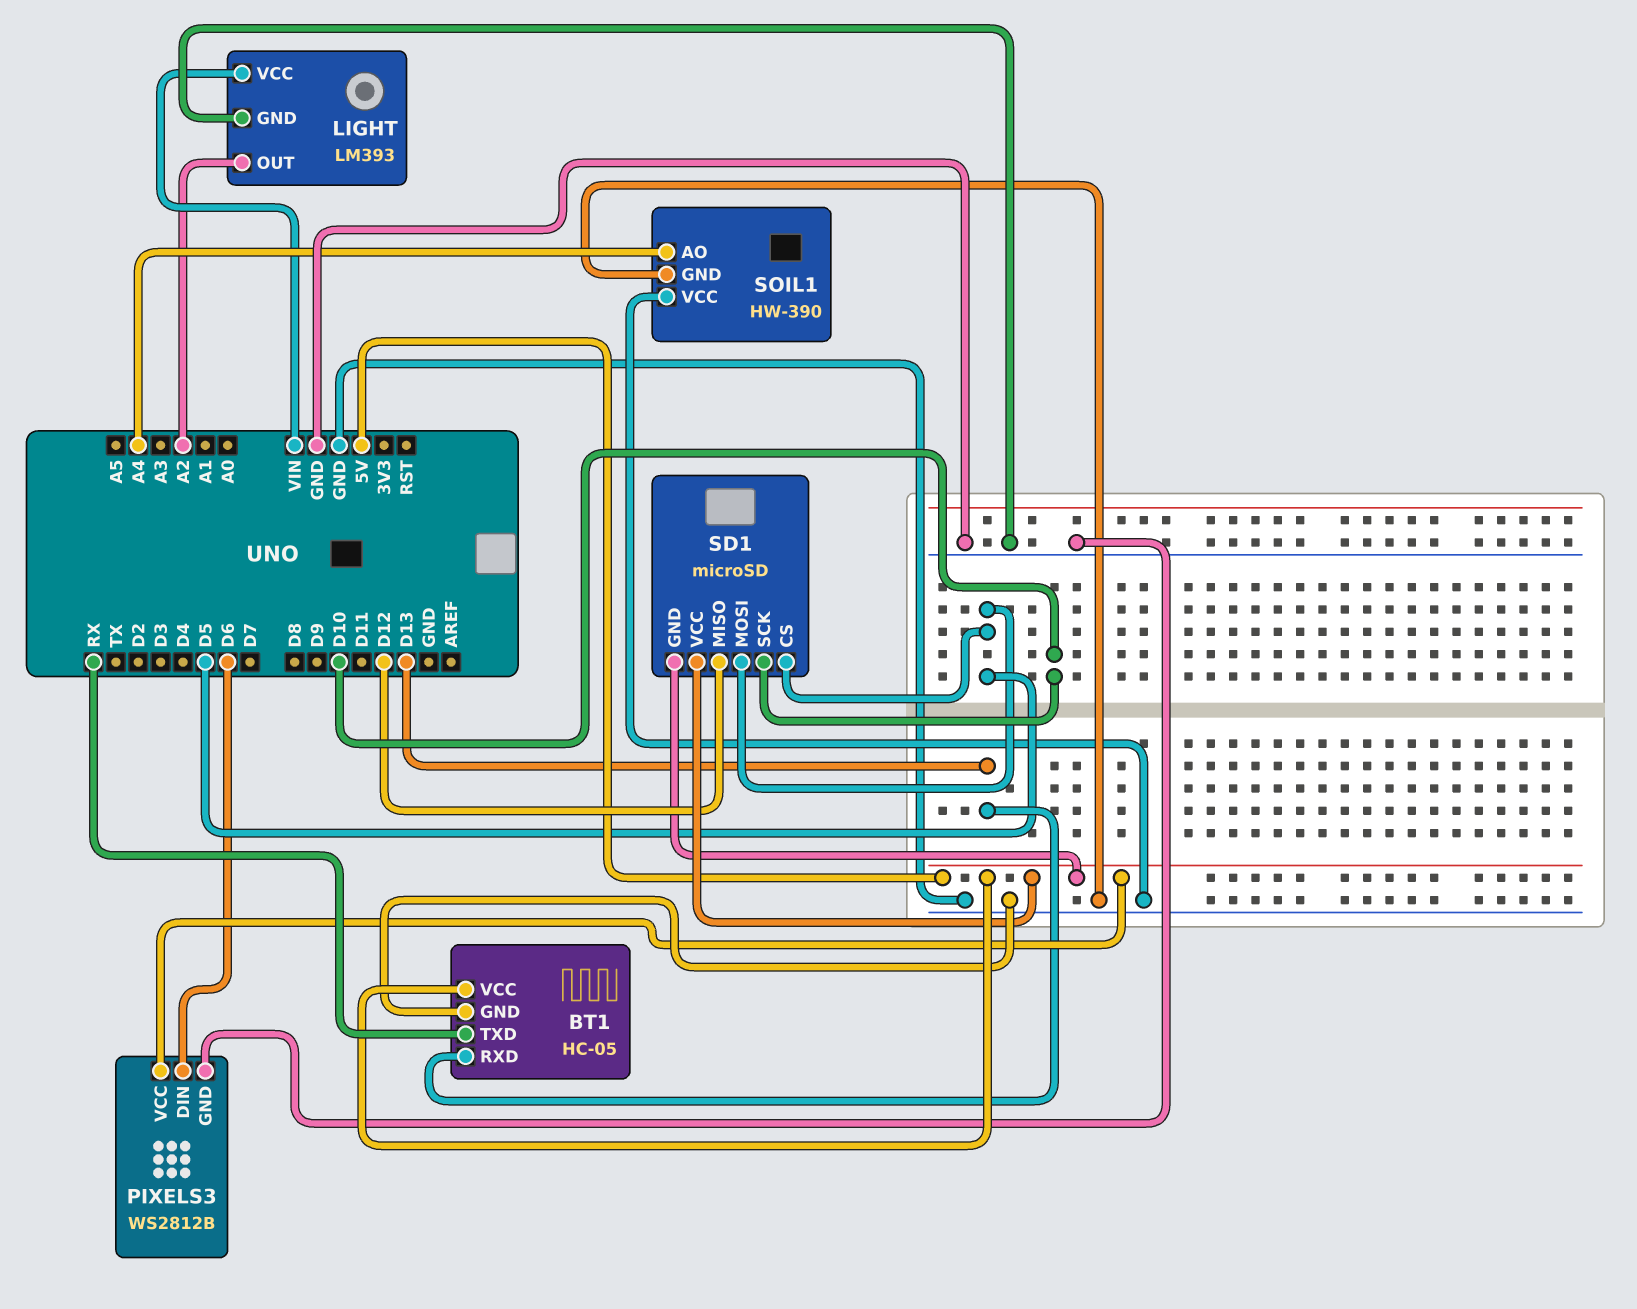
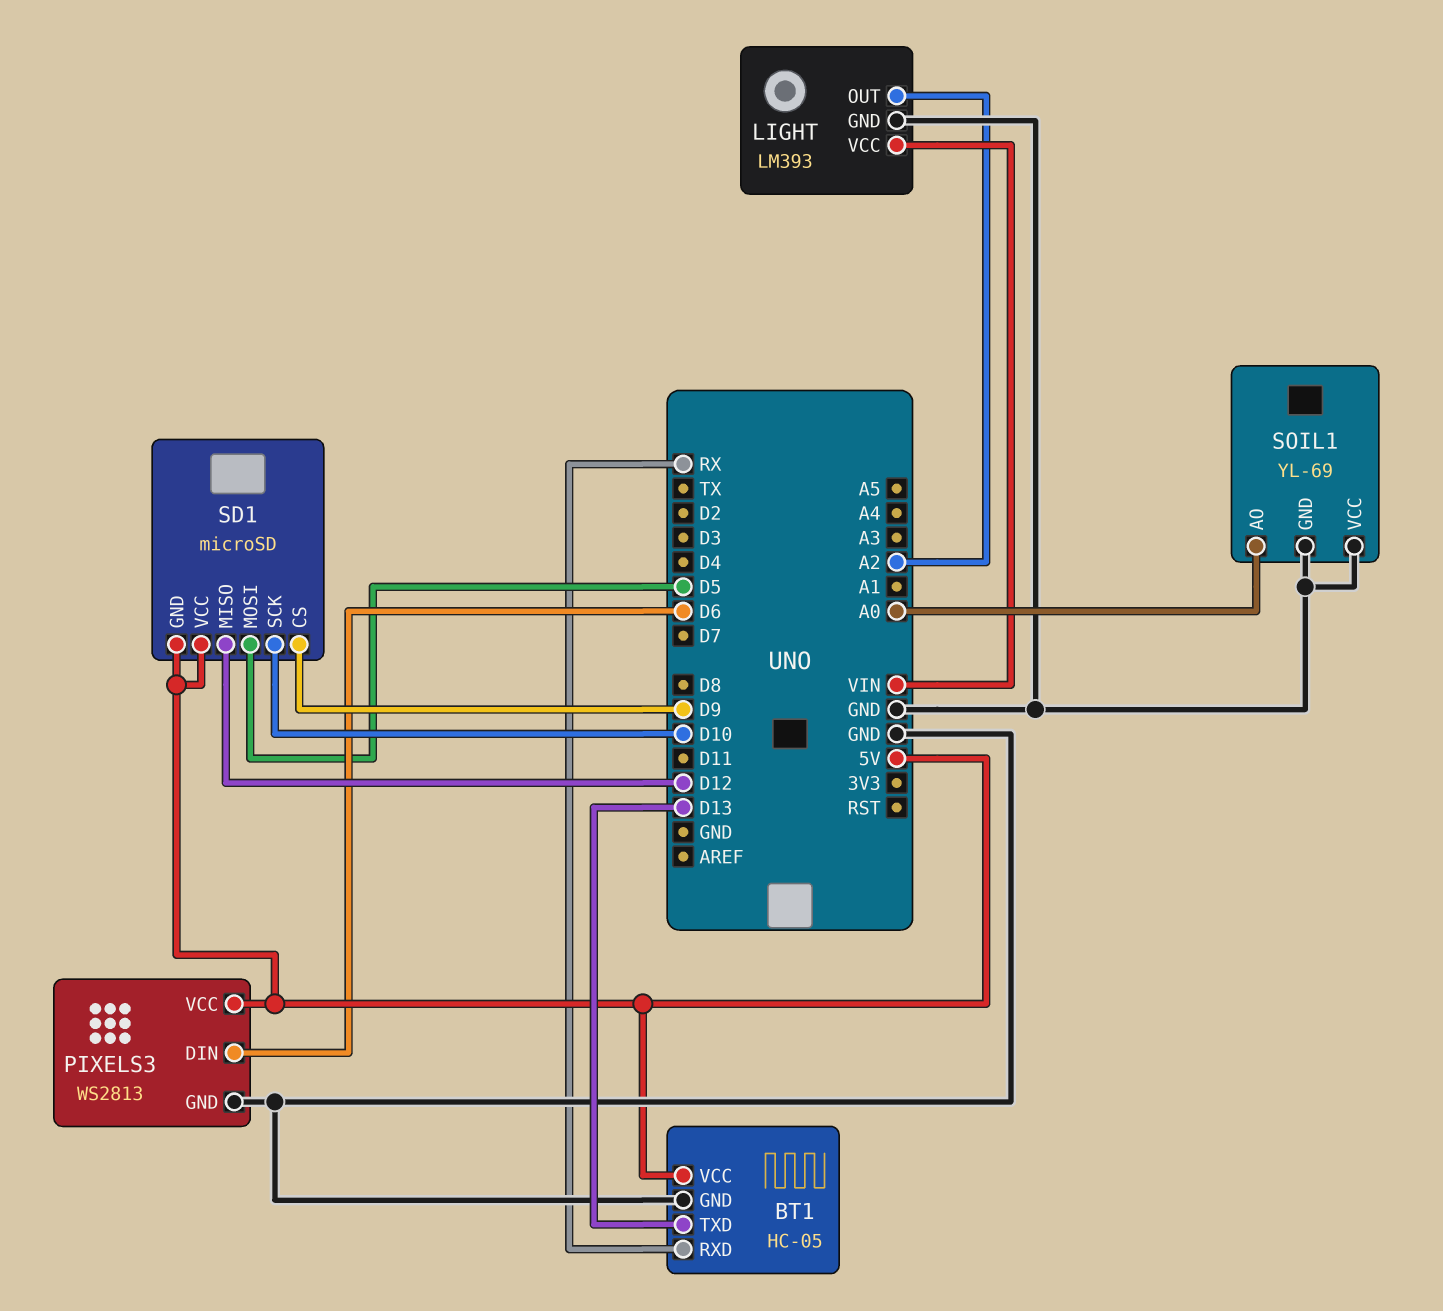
BT1 pin RXD: D13 -> RX
BT1 pin TXD: RX -> D13
PIXELS3: WS2812B -> WS2813
SD1 pin CS: D5 -> D9
SOIL1: HW-390 -> YL-69
SOIL1 pin AO: A4 -> A0

